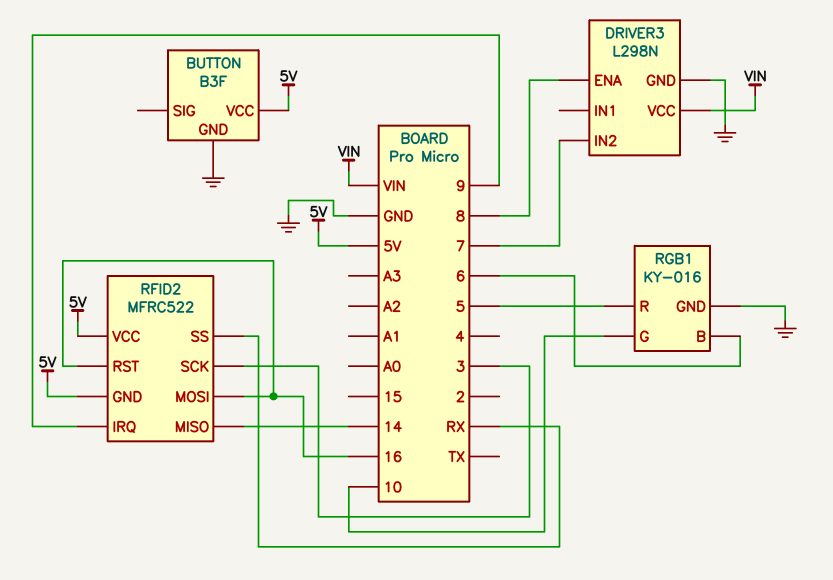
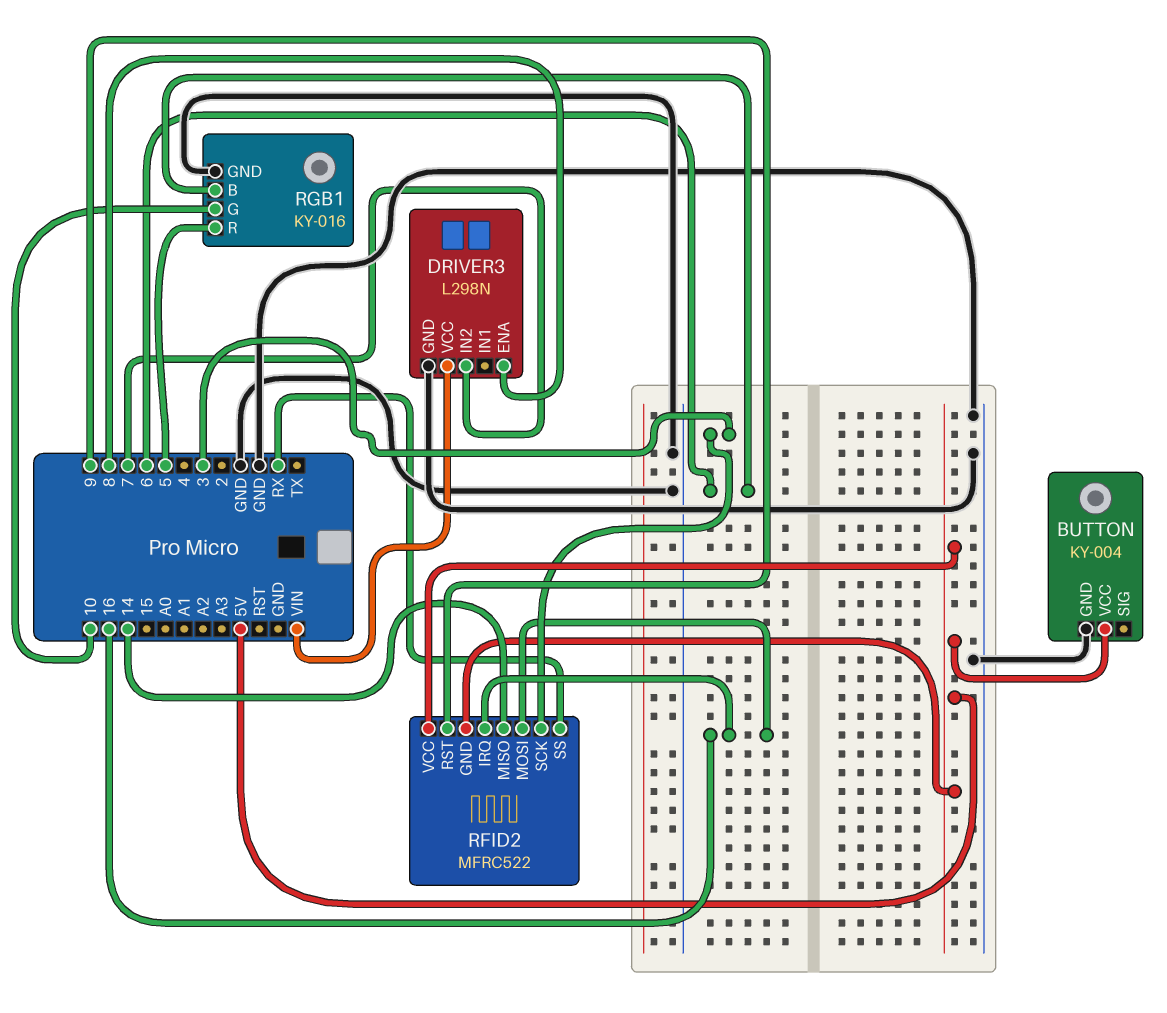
BUTTON: B3F -> KY-004
RFID2 pin IRQ: 9 -> 16
RFID2 pin RST: 16 -> 9

